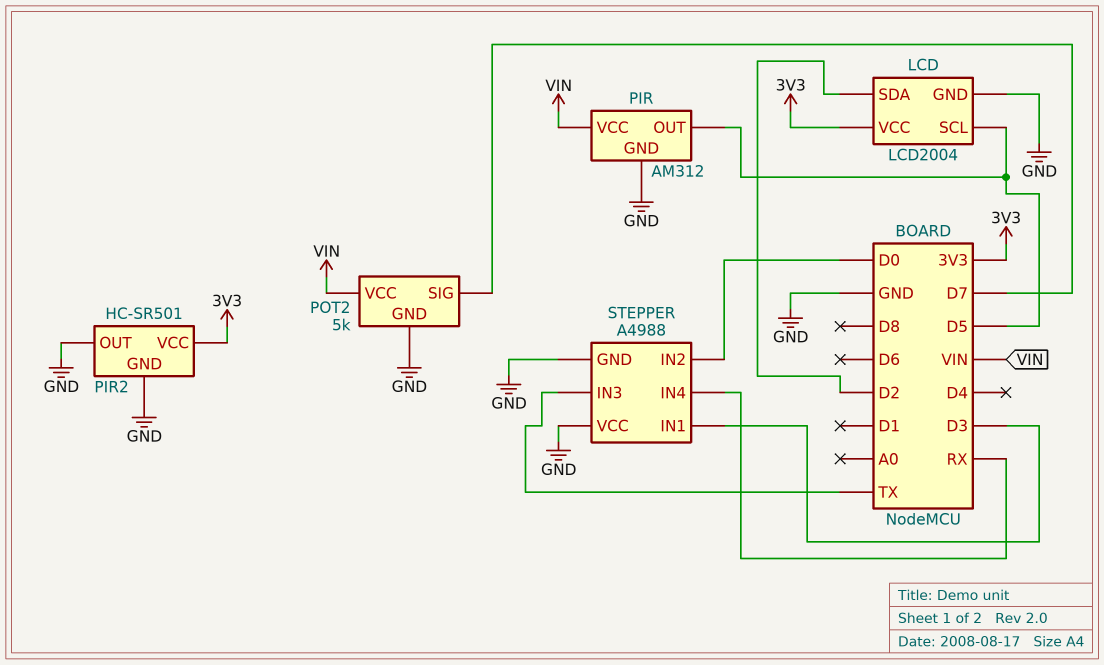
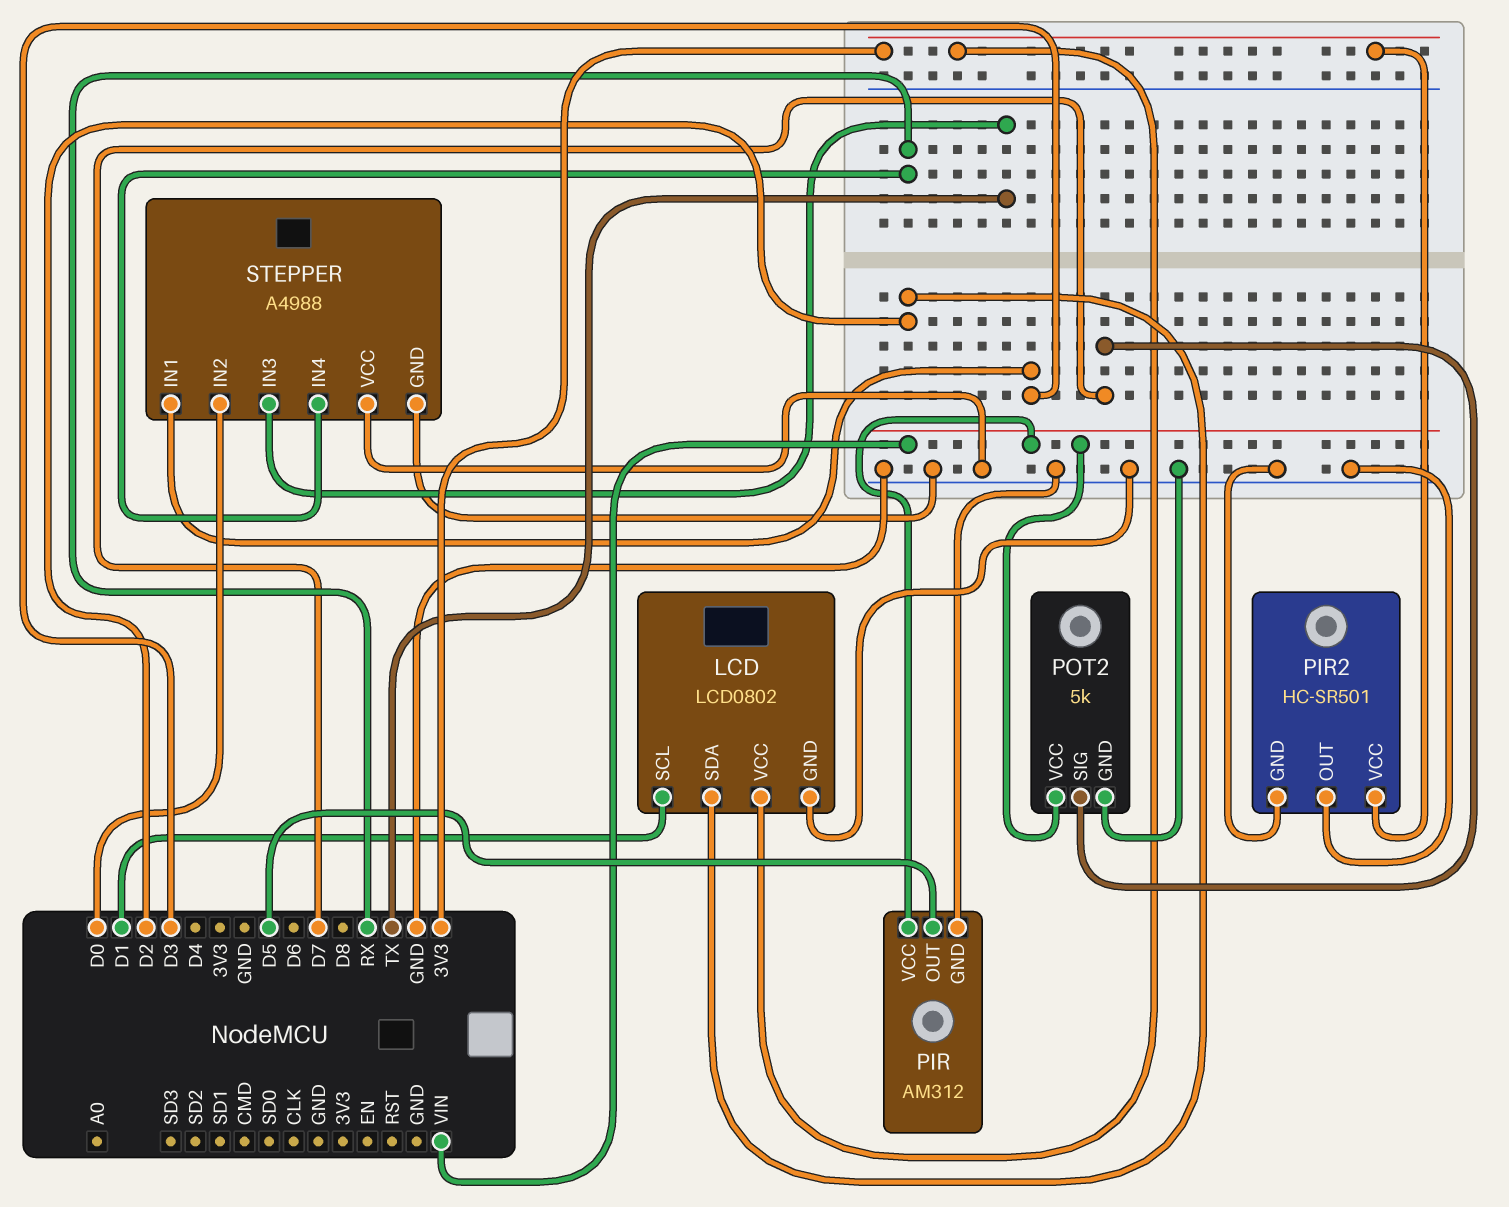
LCD: LCD2004 -> LCD0802
LCD pin SCL: D5 -> D1

